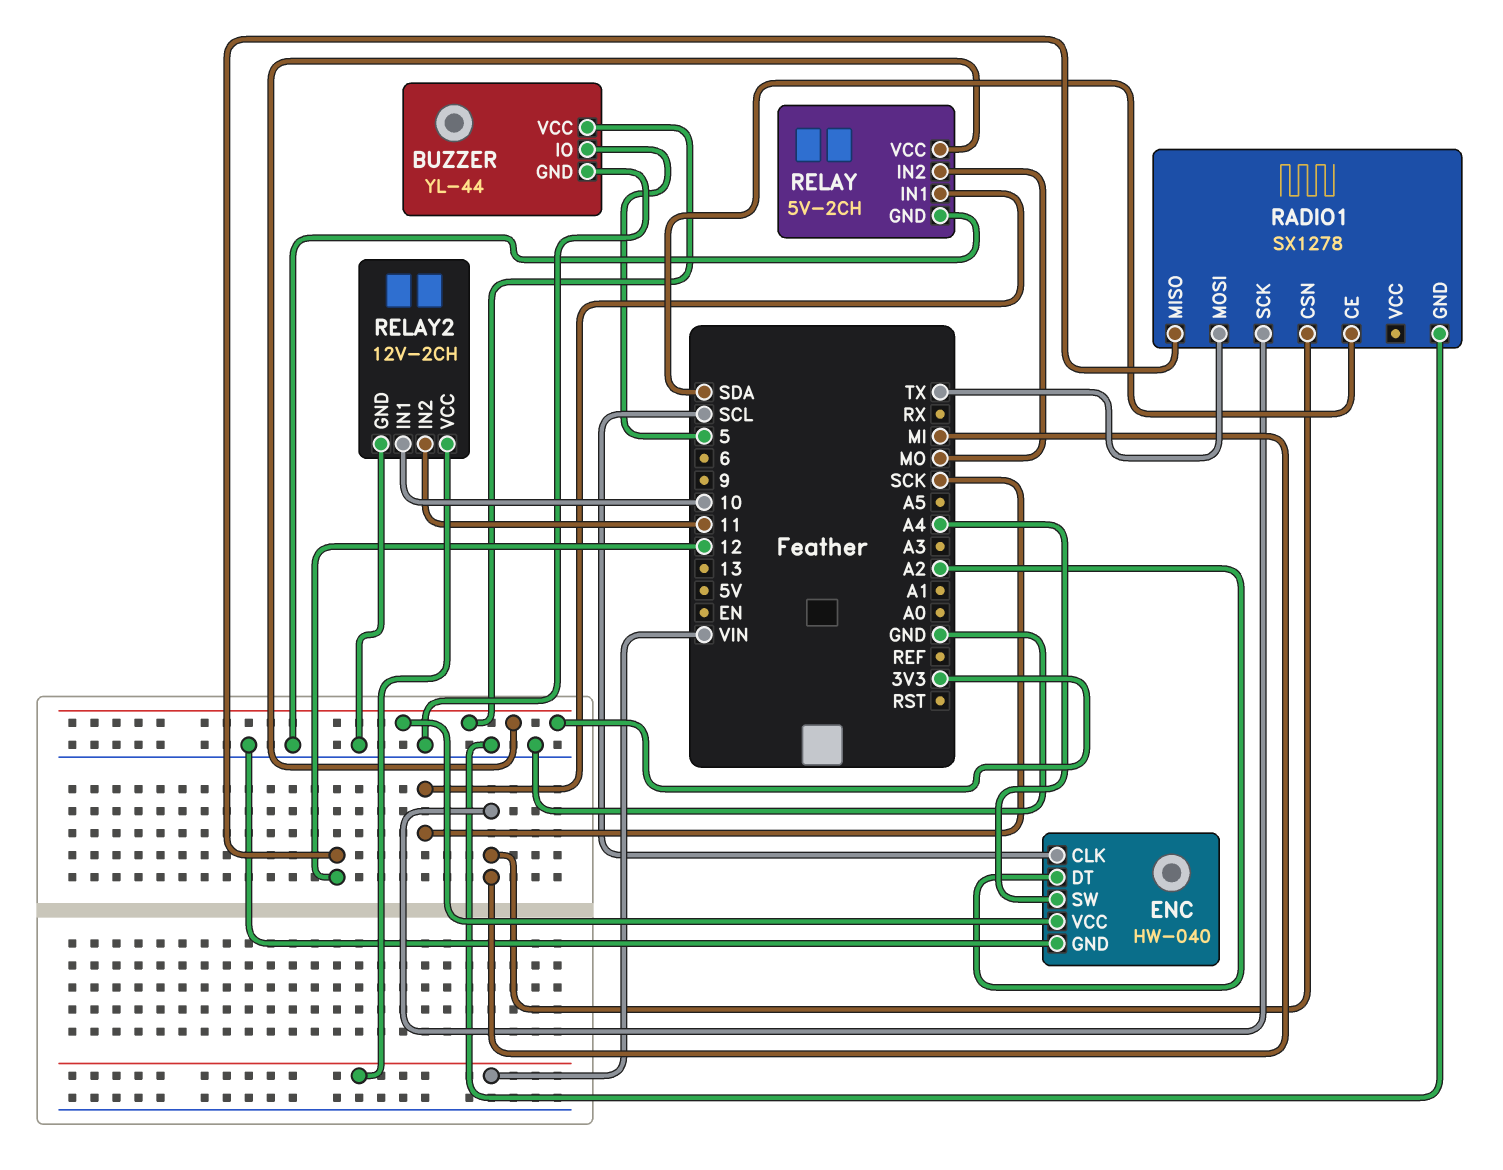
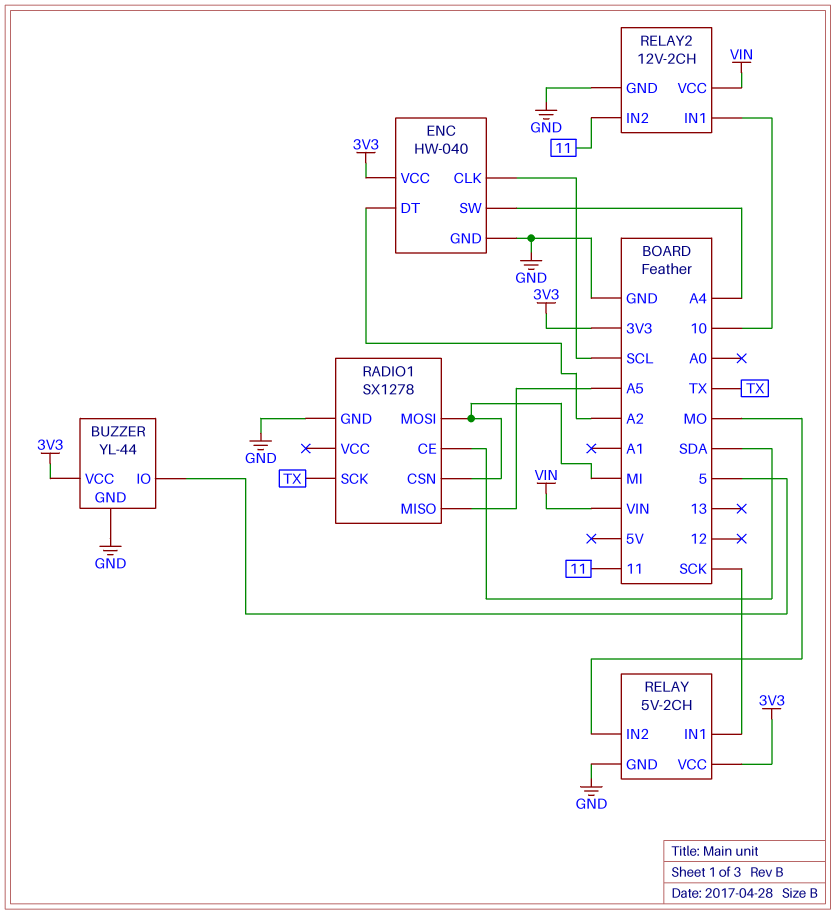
RADIO1 pin MISO: 12 -> A5
RADIO1 pin MOSI: TX -> MI
RADIO1 pin SCK: MI -> TX

